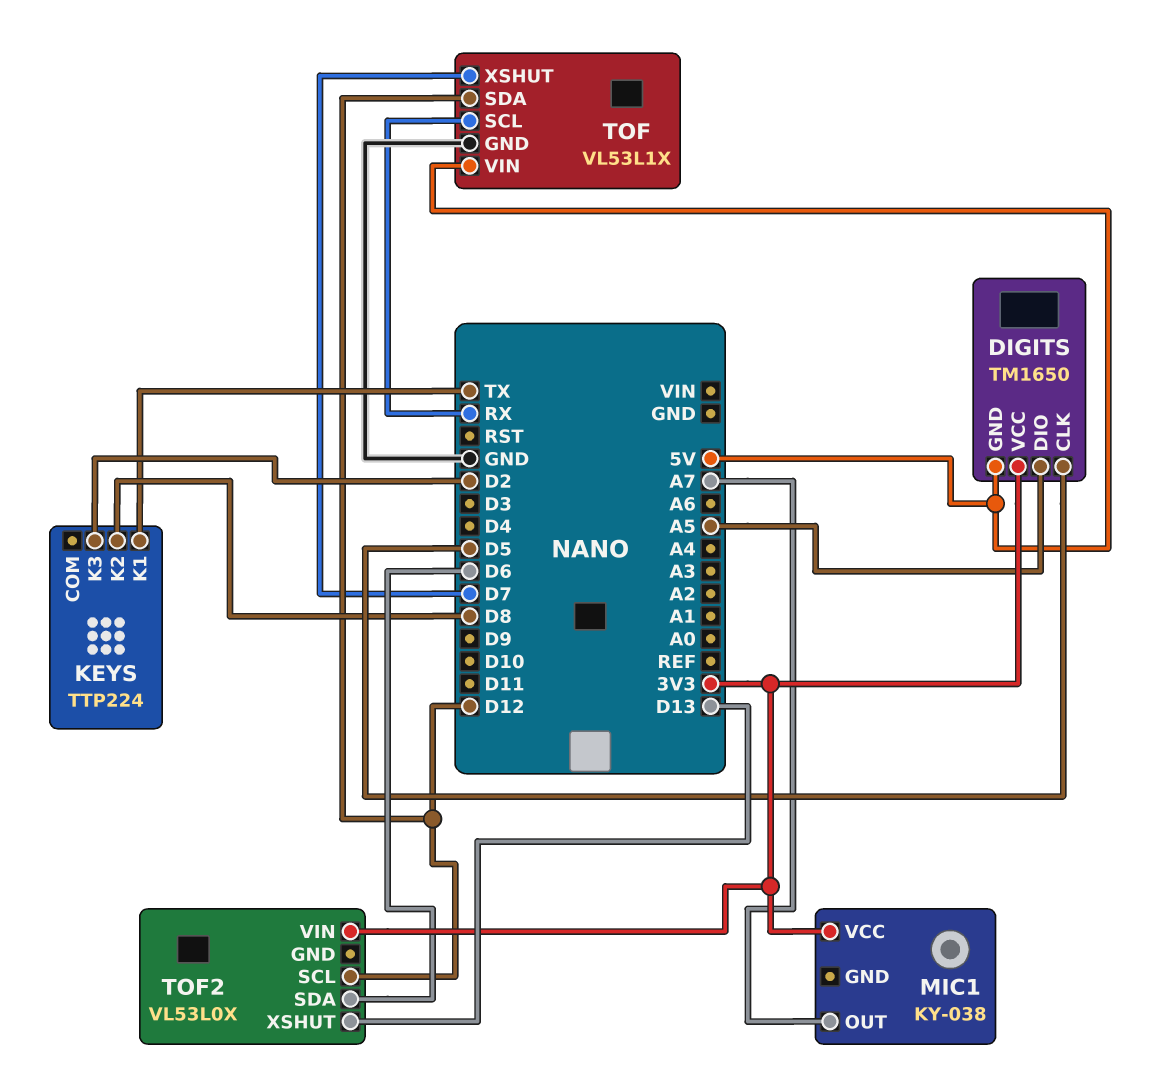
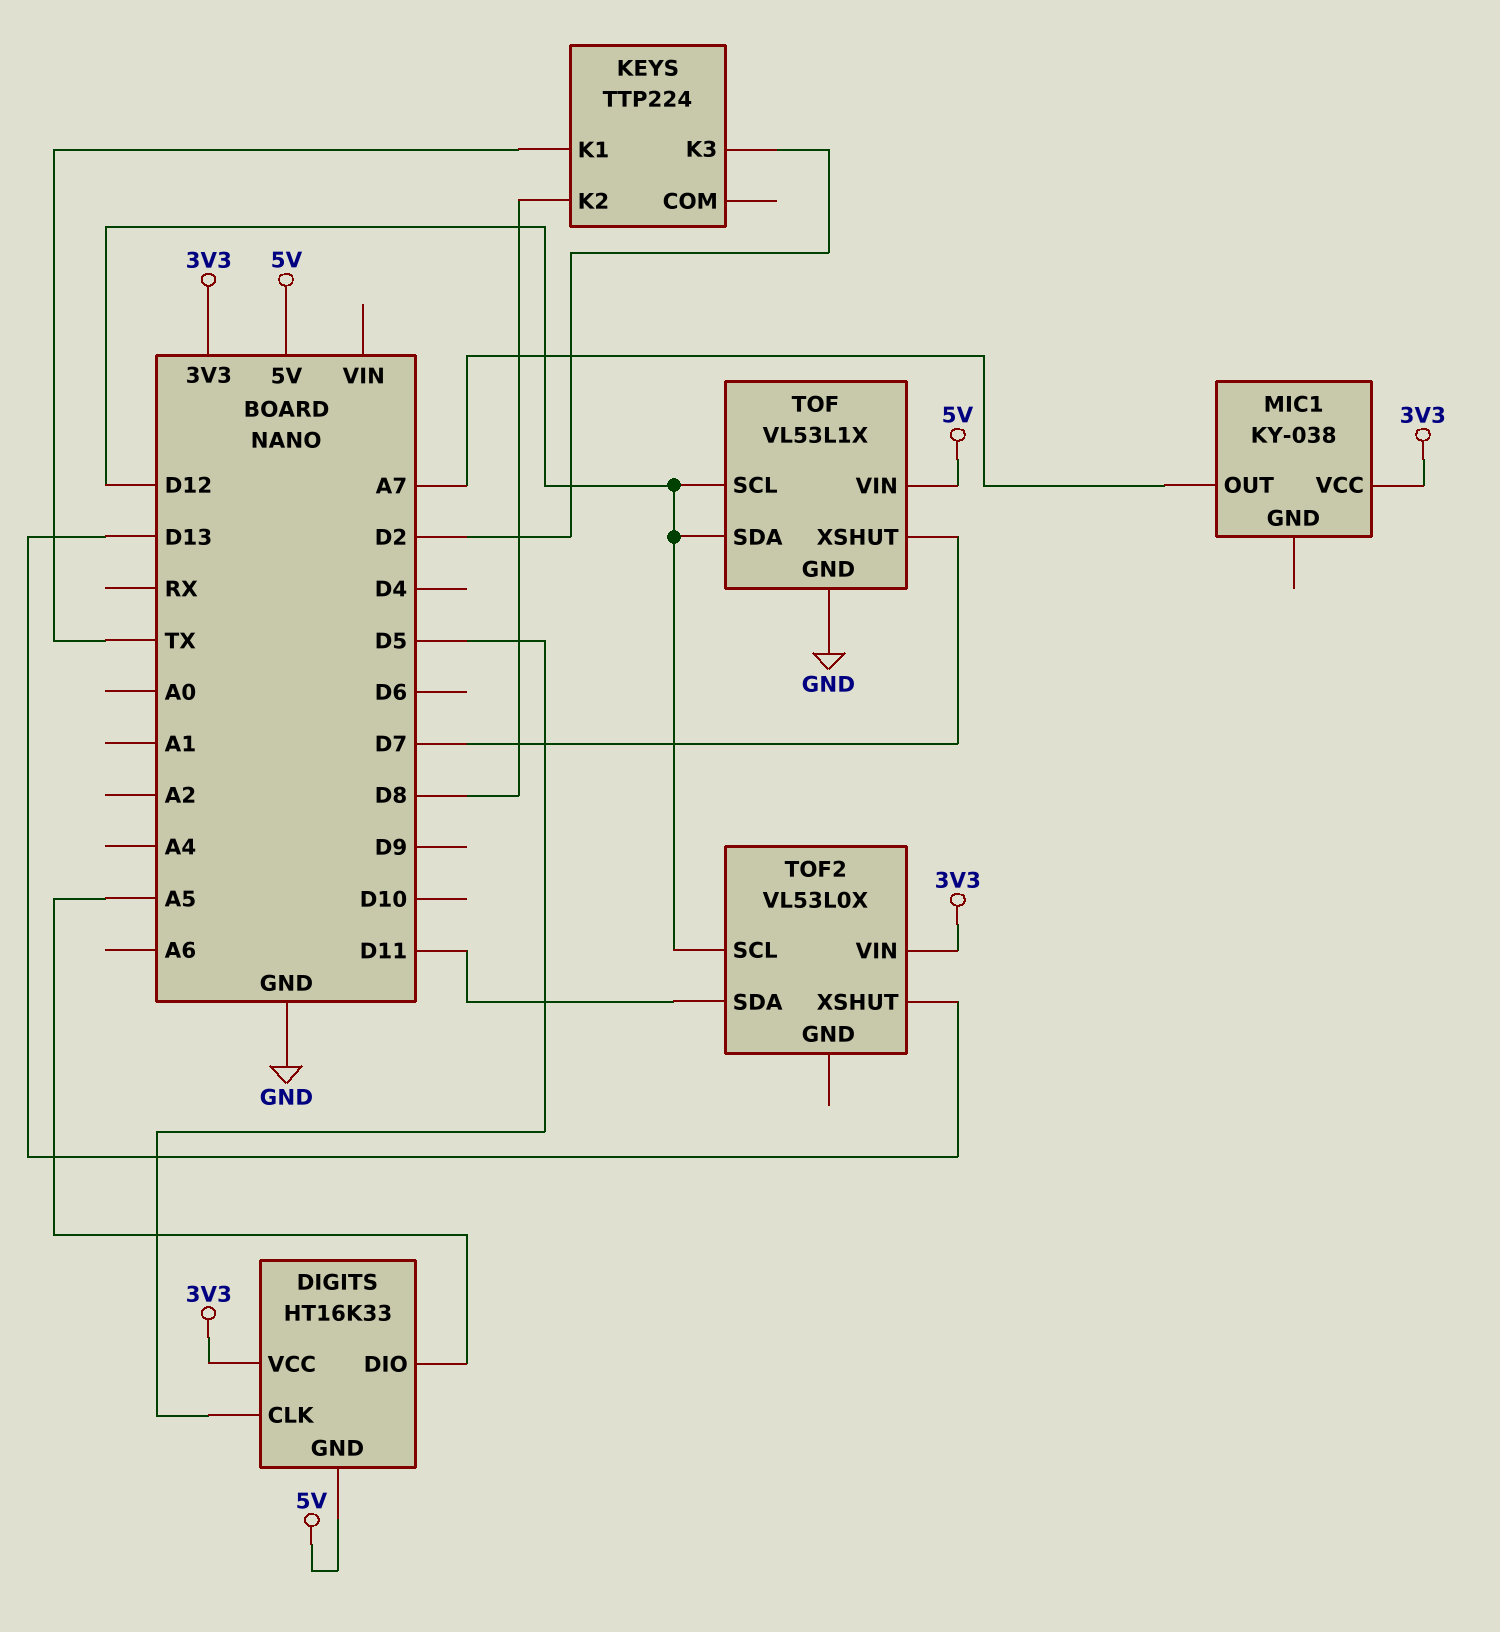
DIGITS: TM1650 -> HT16K33
TOF pin SCL: RX -> D12
TOF2 pin SDA: D6 -> D11

